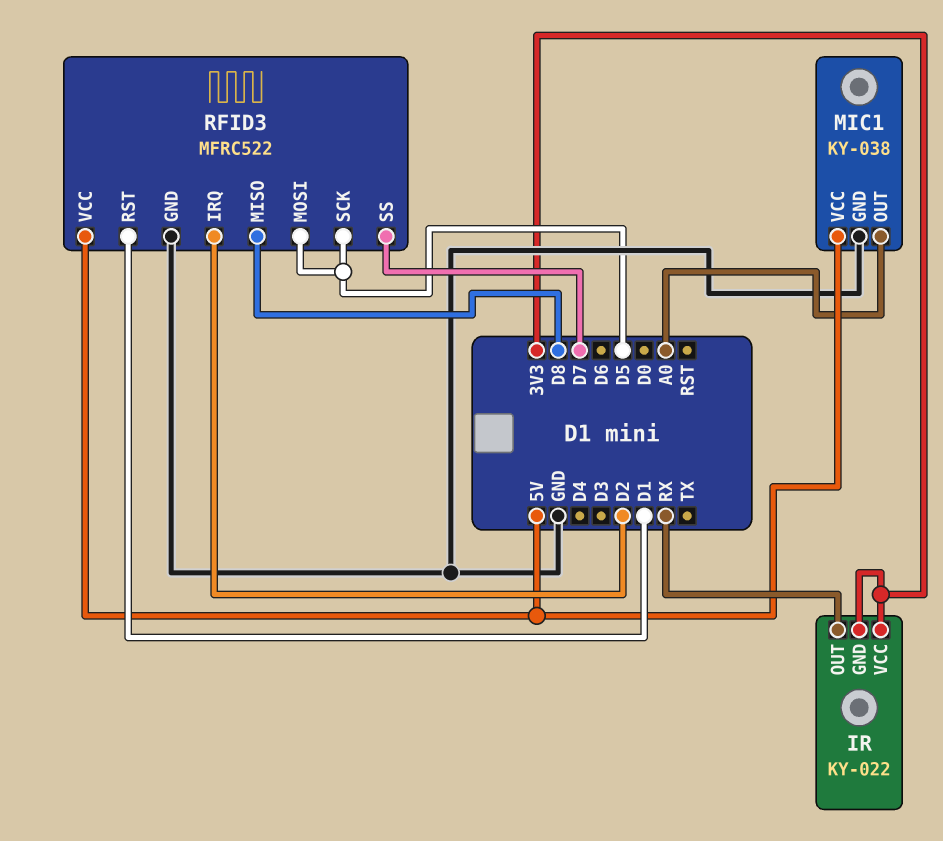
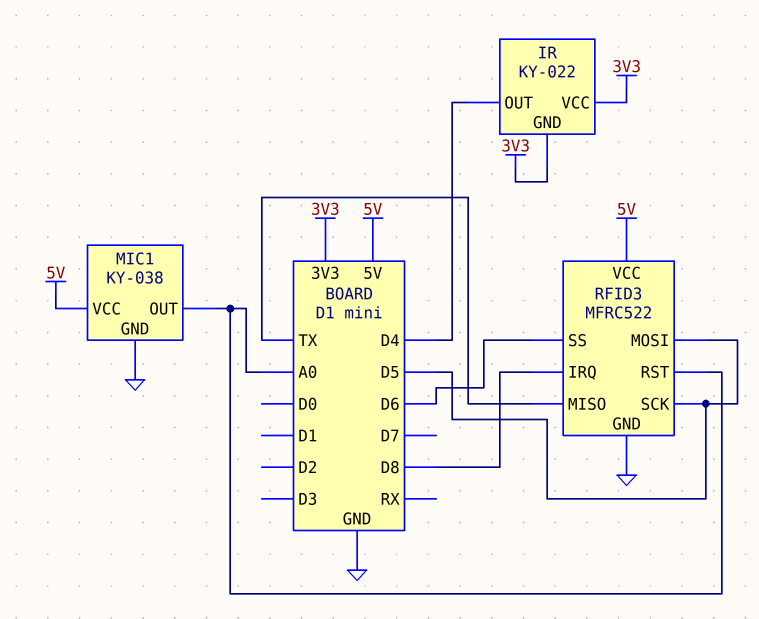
IR pin OUT: RX -> D4
RFID3 pin IRQ: D2 -> D8
RFID3 pin MISO: D8 -> TX
RFID3 pin RST: D1 -> A0
RFID3 pin SS: D7 -> D6

